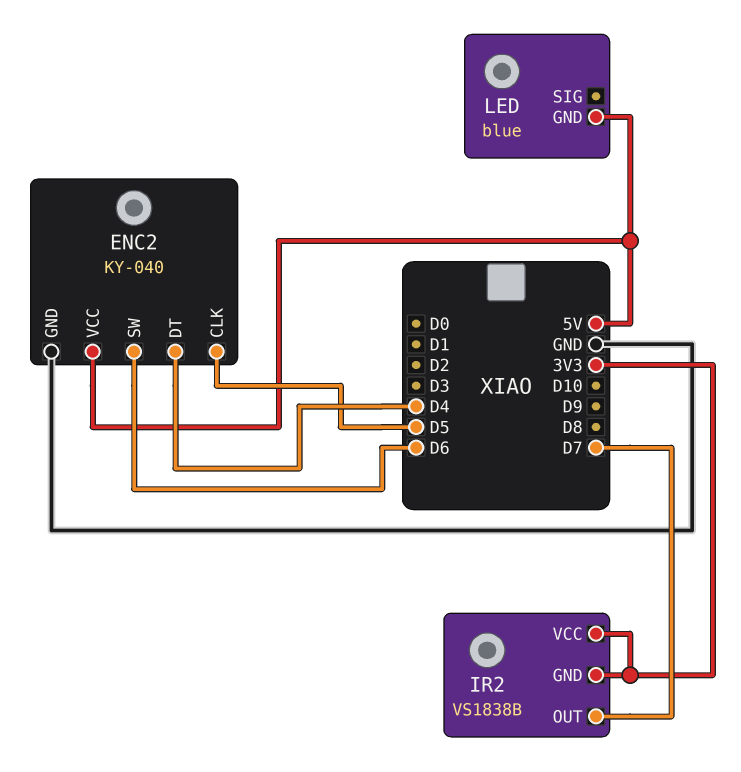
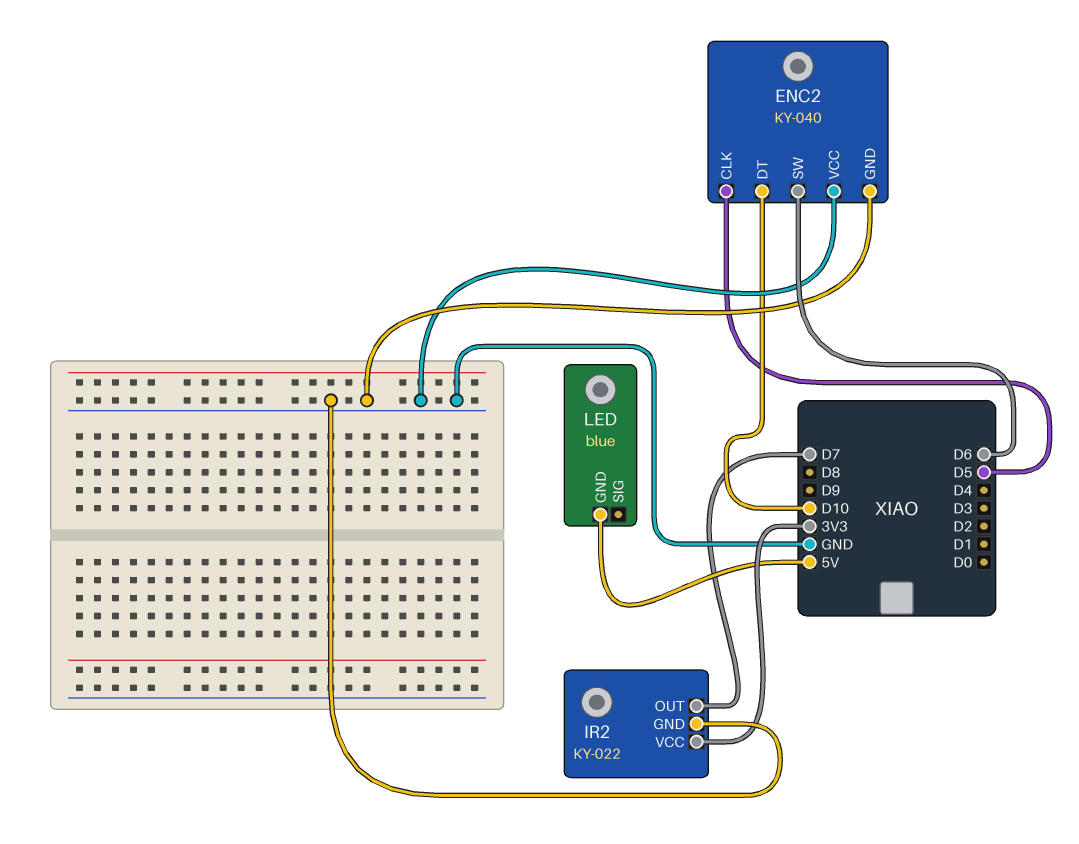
ENC2 pin DT: D4 -> D10
ENC2 pin VCC: 5V -> GND
IR2: VS1838B -> KY-022
IR2 pin GND: 3V3 -> GND

